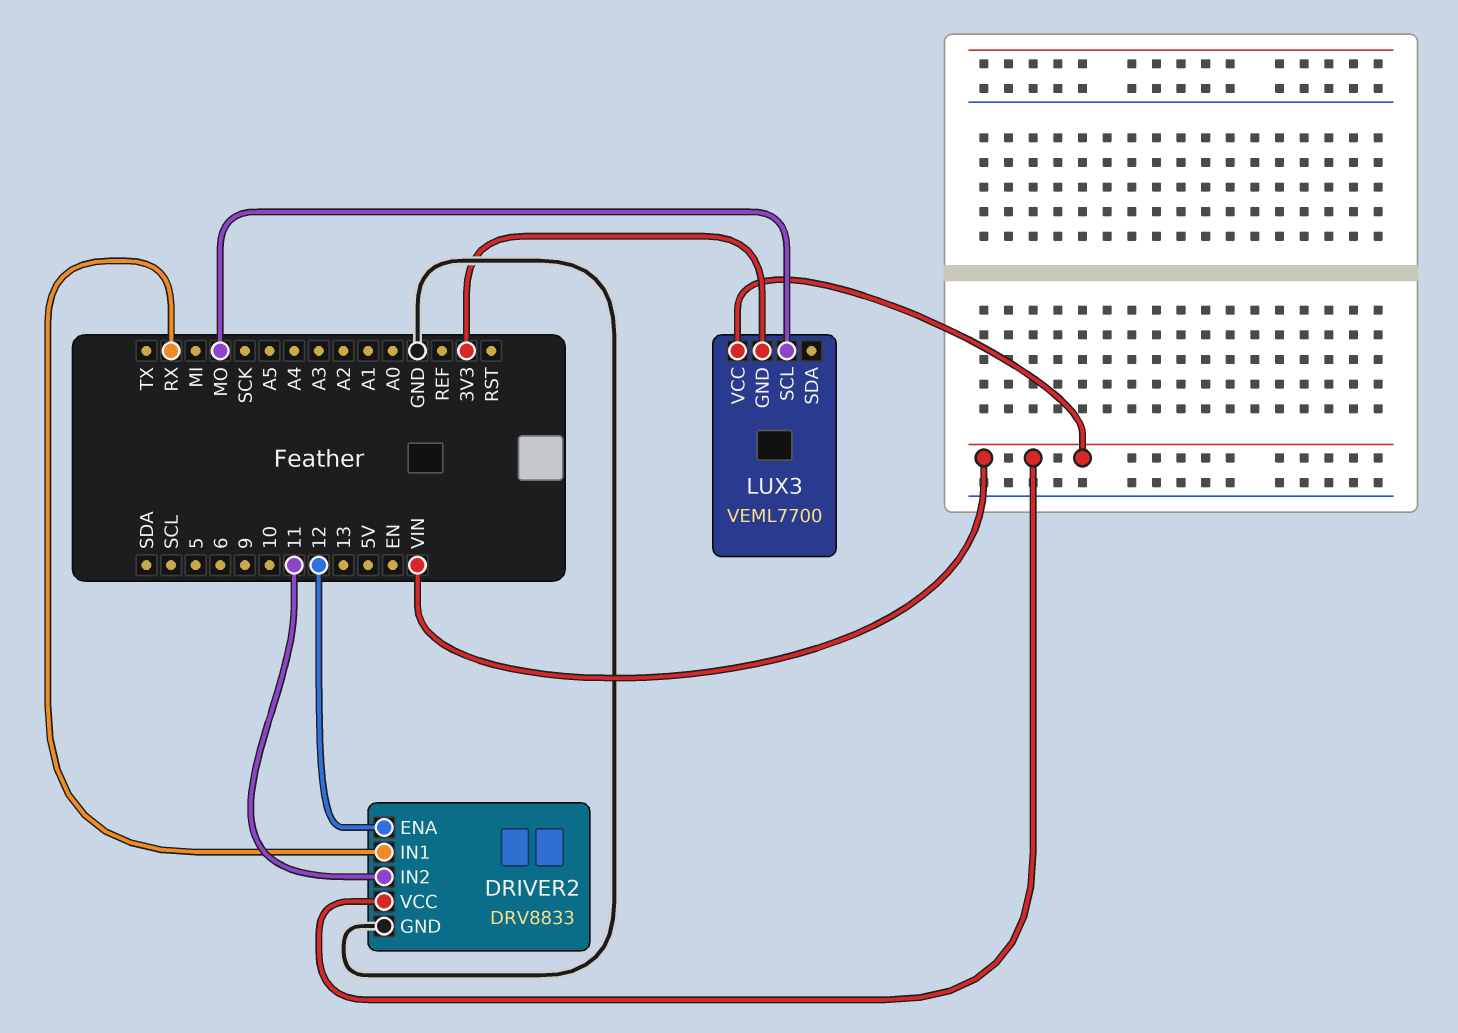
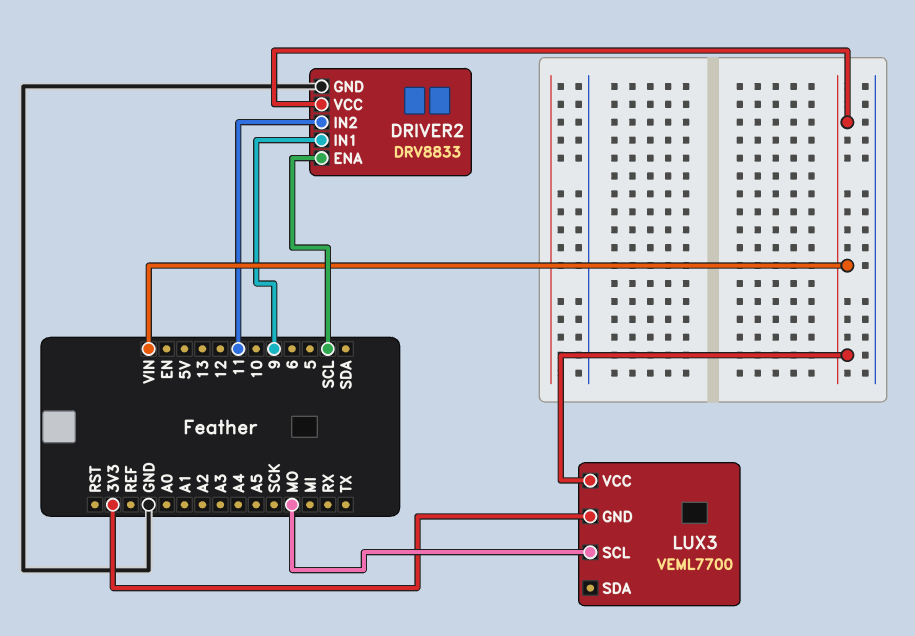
DRIVER2 pin ENA: 12 -> SCL
DRIVER2 pin IN1: RX -> 9

